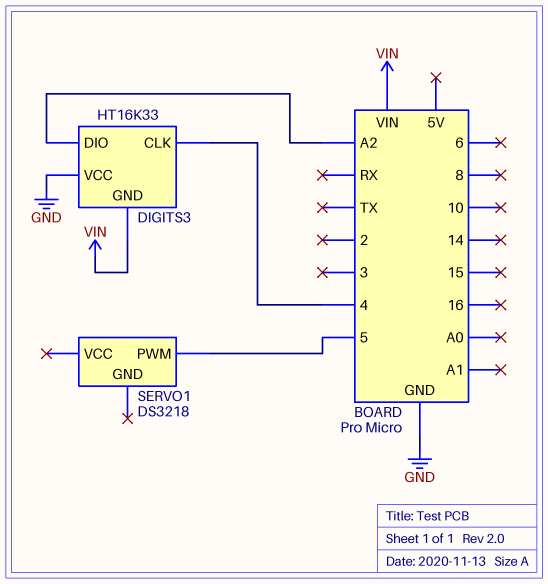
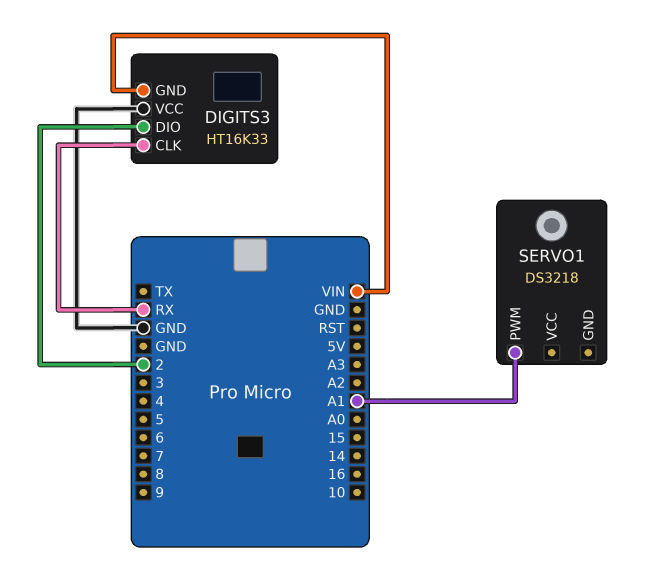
DIGITS3 pin CLK: 4 -> RX
DIGITS3 pin DIO: A2 -> 2
SERVO1 pin PWM: 5 -> A1

